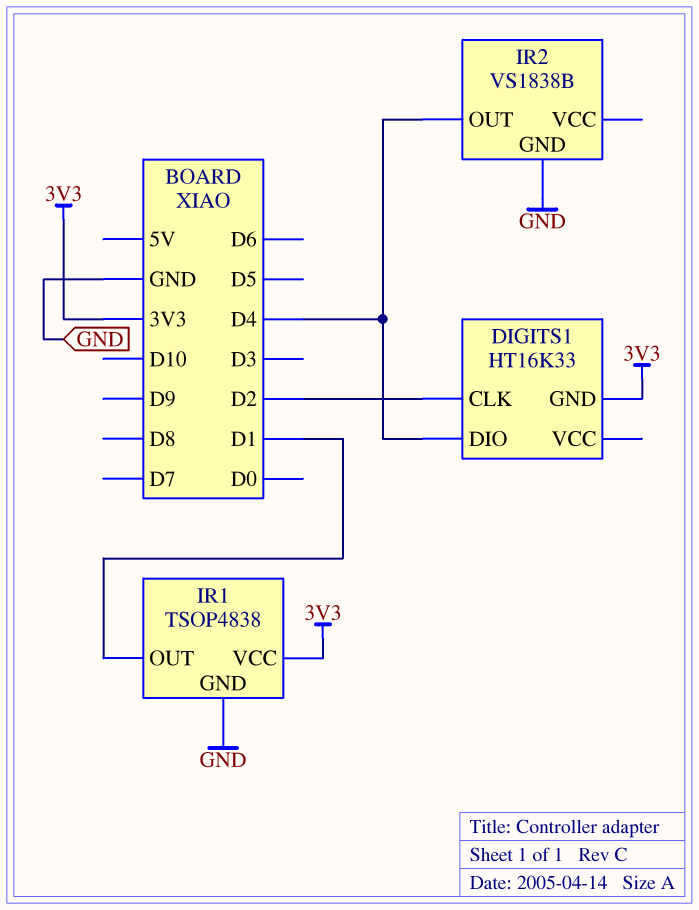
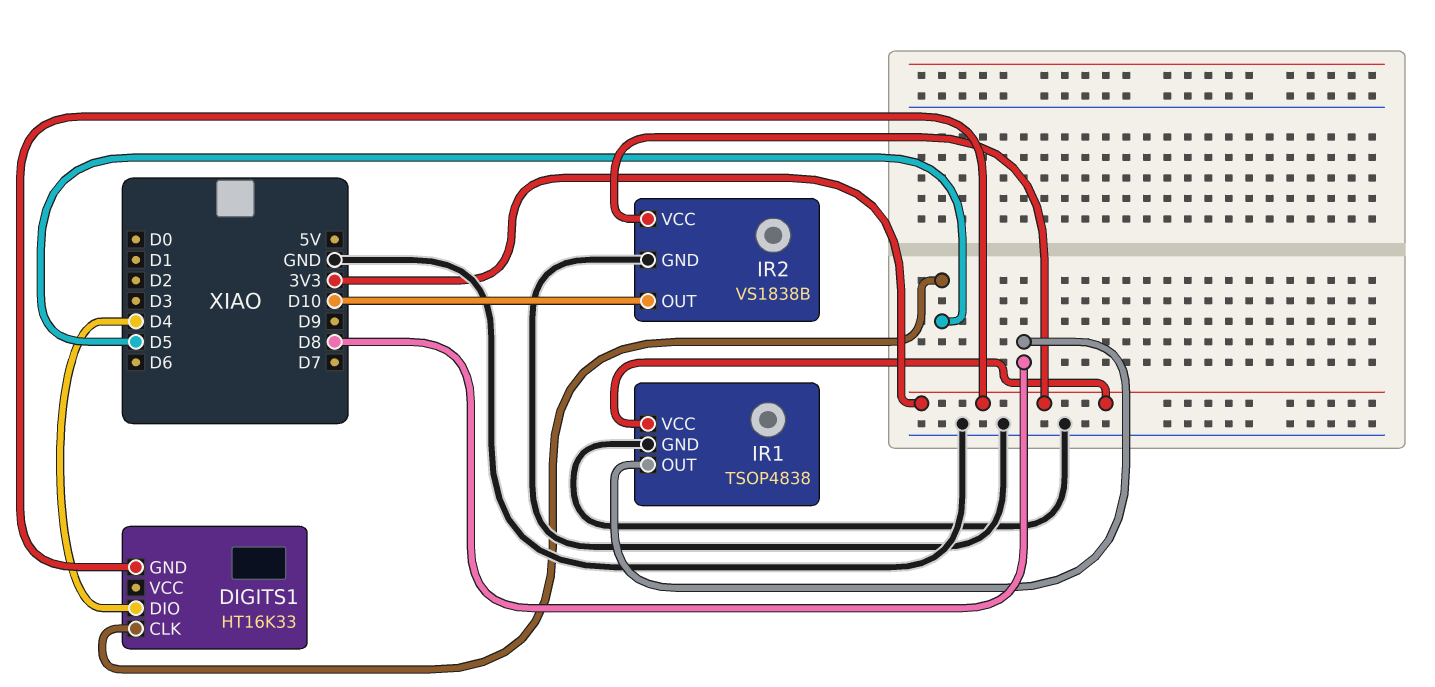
DIGITS1 pin CLK: D2 -> D5
IR1 pin OUT: D1 -> D8
IR2 pin OUT: D4 -> D10
IR2 pin VCC: none -> 3V3

